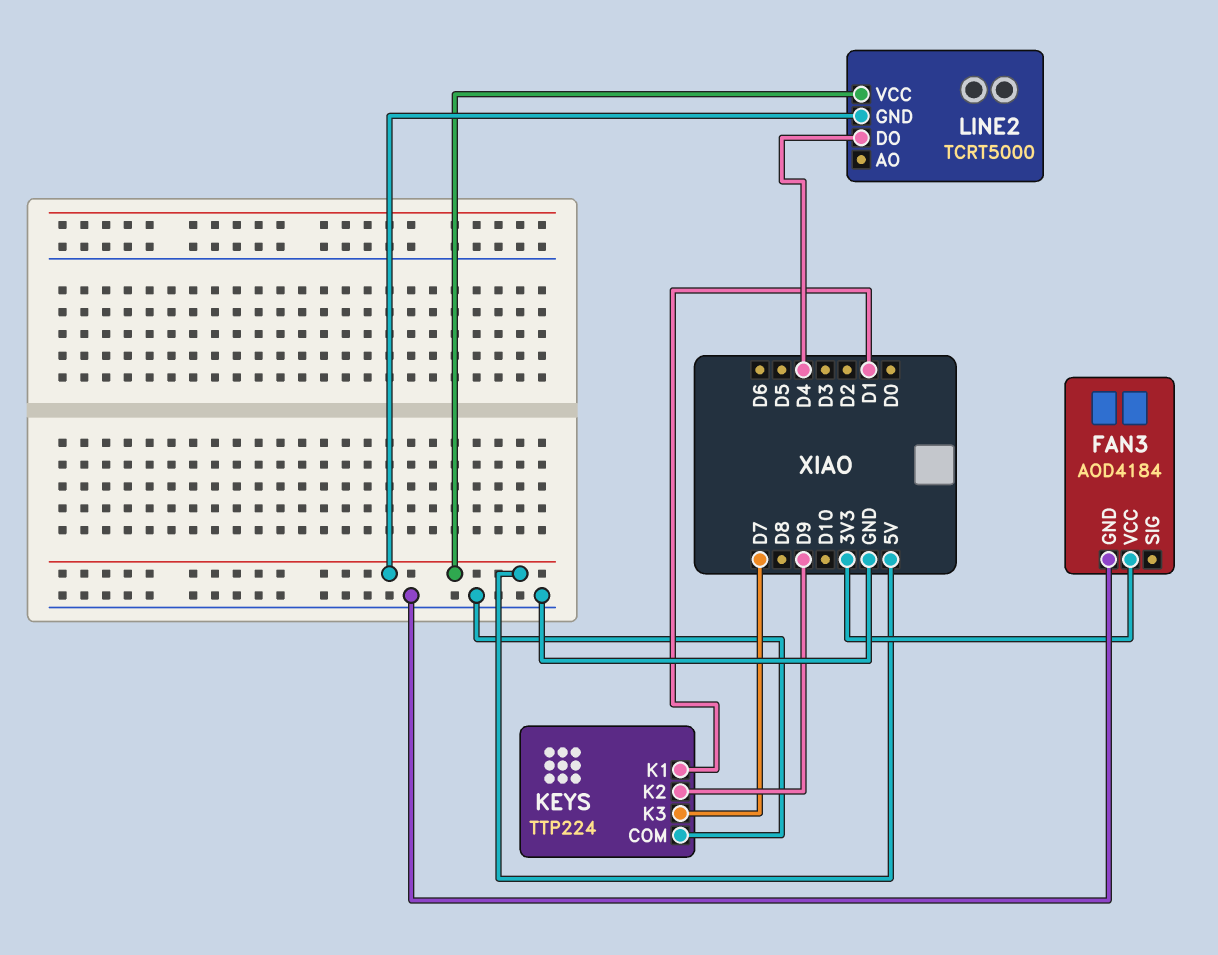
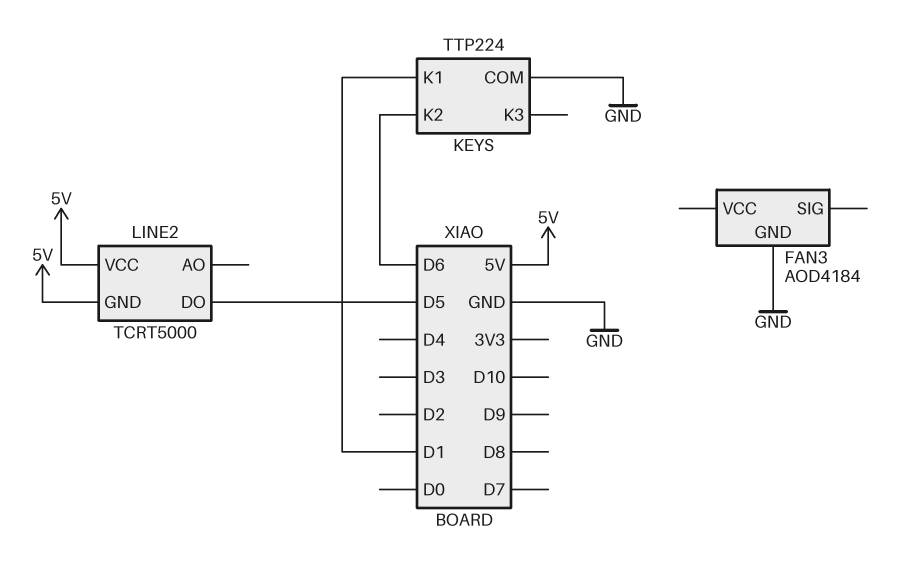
FAN3 pin VCC: 3V3 -> none
KEYS pin K2: D9 -> D6
KEYS pin K3: D7 -> none
LINE2 pin DO: D4 -> D5

